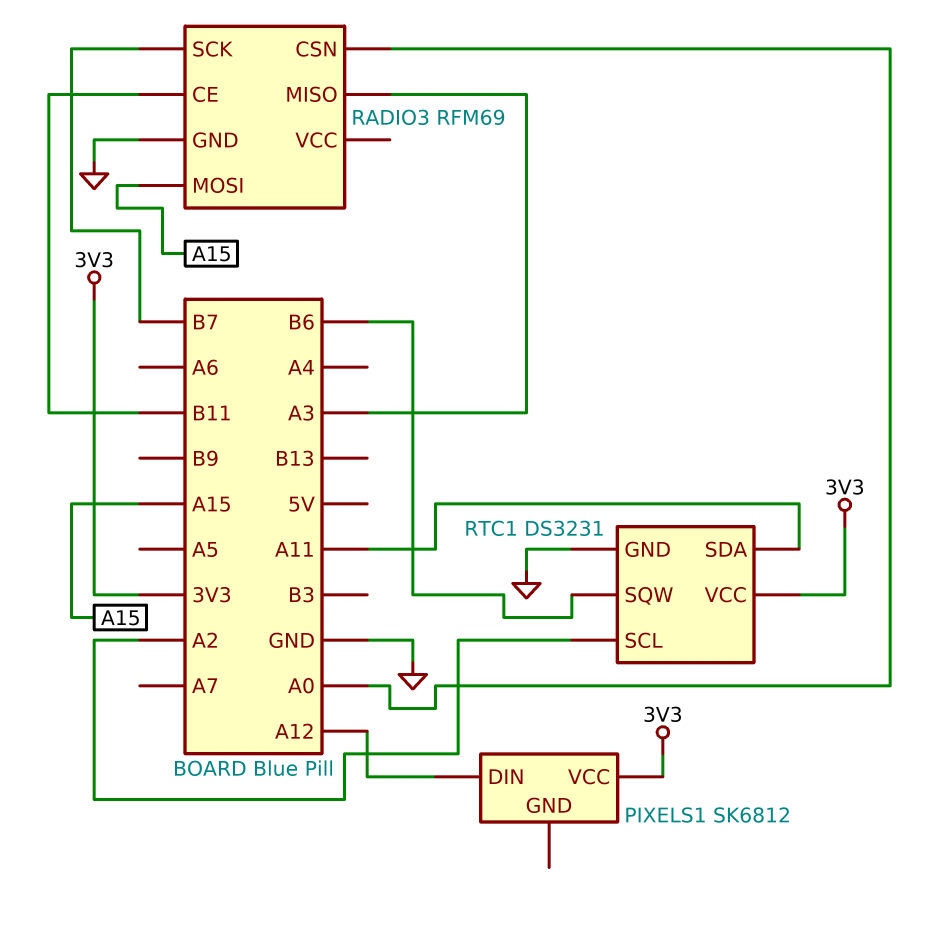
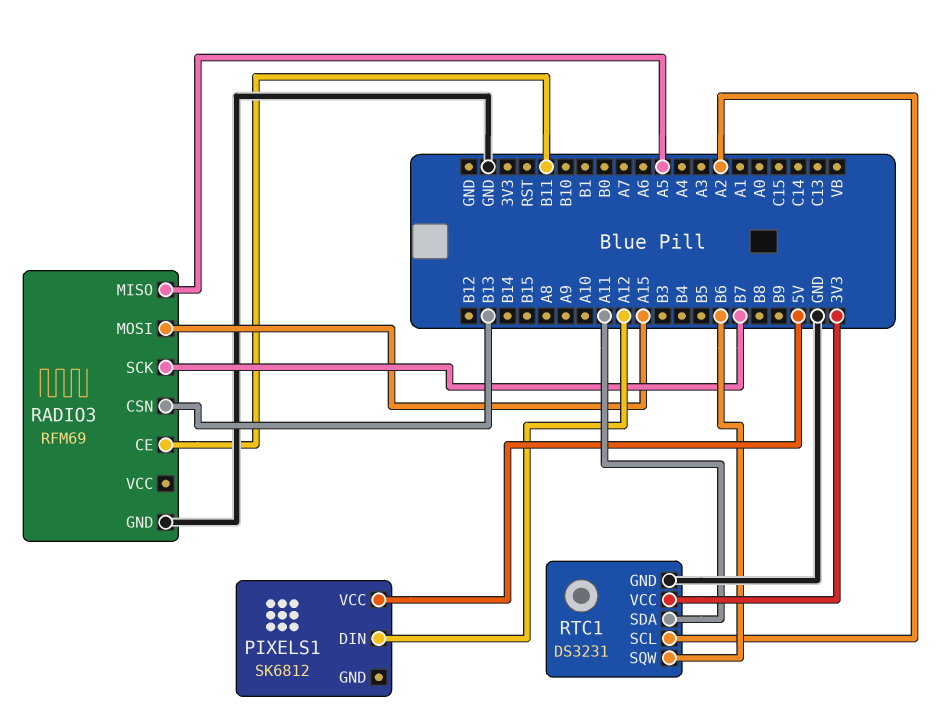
PIXELS1 pin VCC: 3V3 -> 5V
RADIO3 pin CSN: A0 -> B13
RADIO3 pin MISO: A3 -> A5

